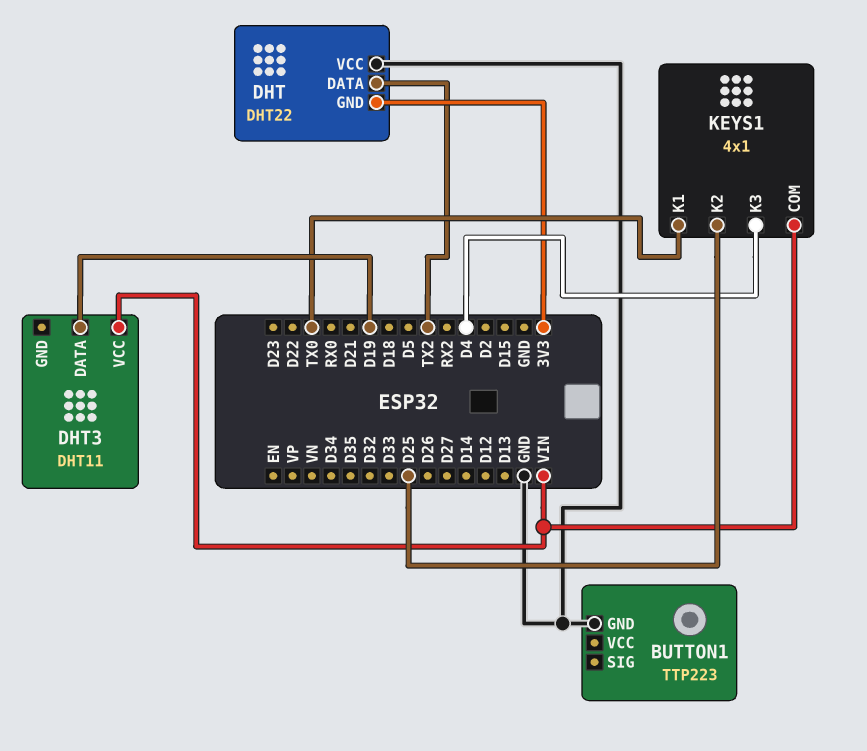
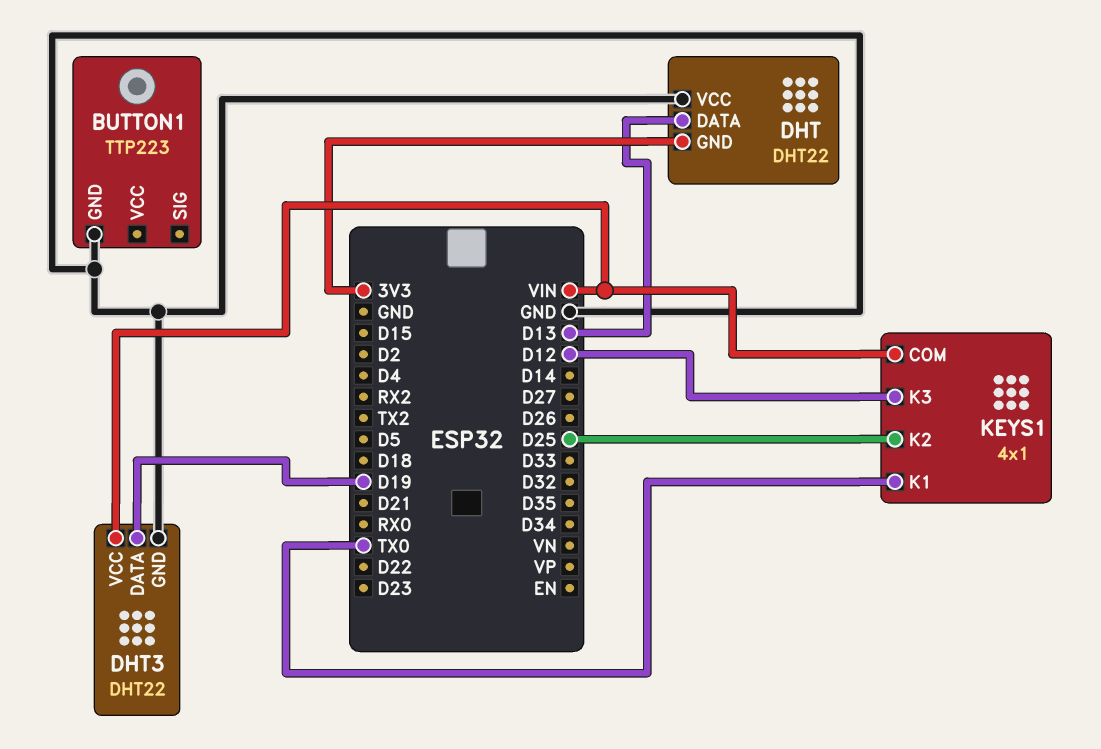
DHT pin DATA: TX2 -> D13
DHT3: DHT11 -> DHT22
DHT3 pin GND: none -> GND
KEYS1 pin K3: D4 -> D12

